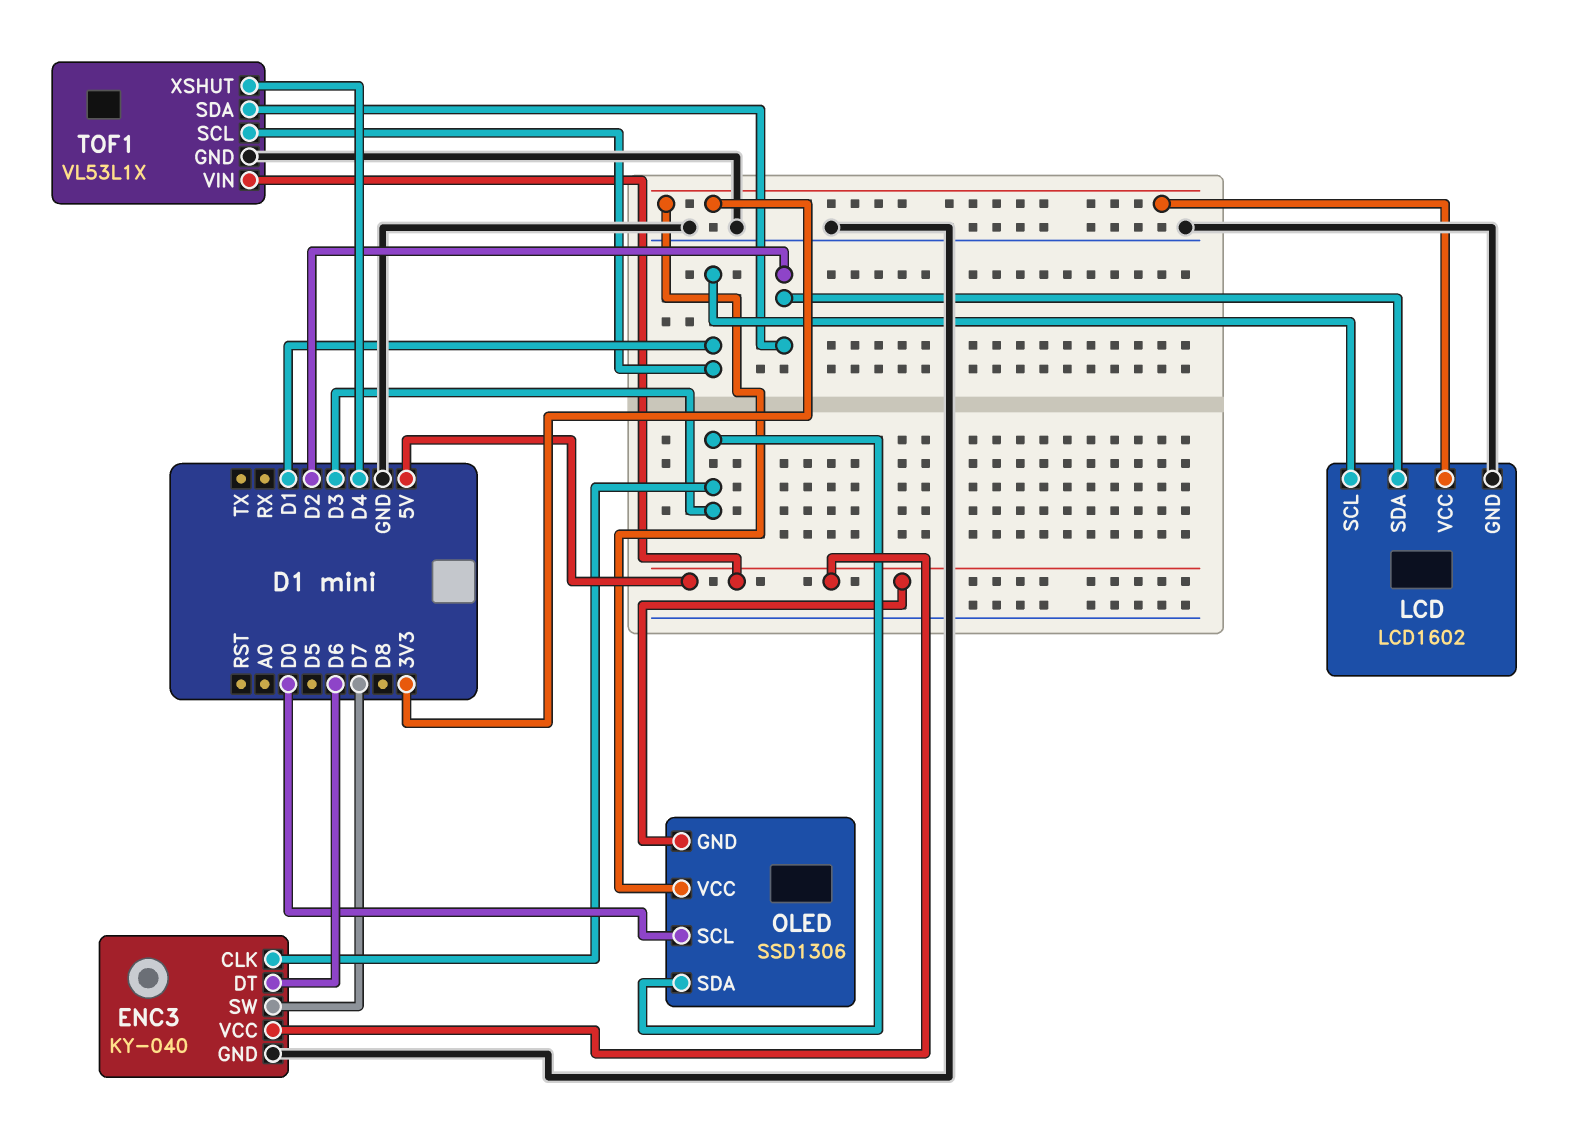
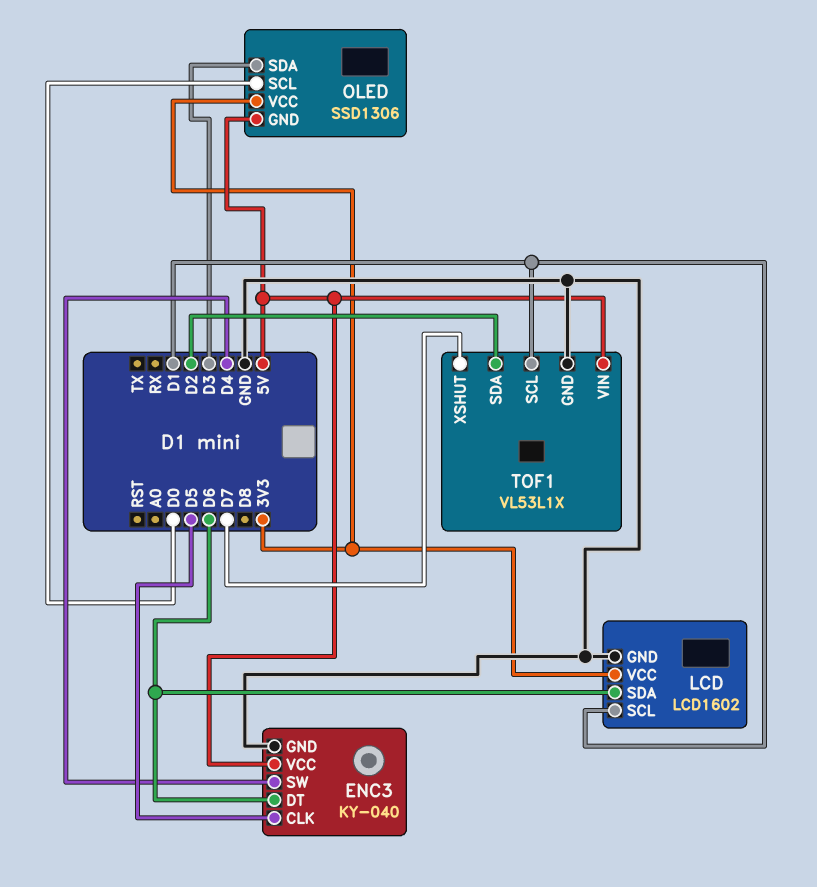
ENC3 pin CLK: D3 -> D5
ENC3 pin SW: D7 -> D4
LCD pin SDA: D2 -> D6
TOF1 pin XSHUT: D4 -> D7

